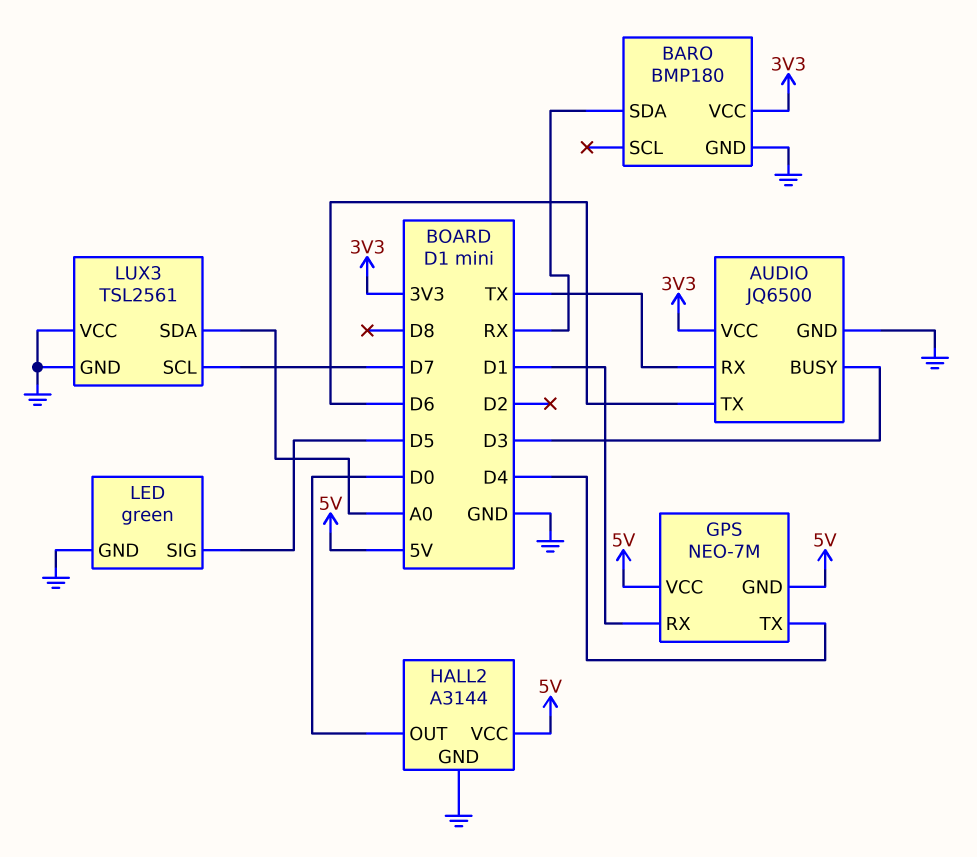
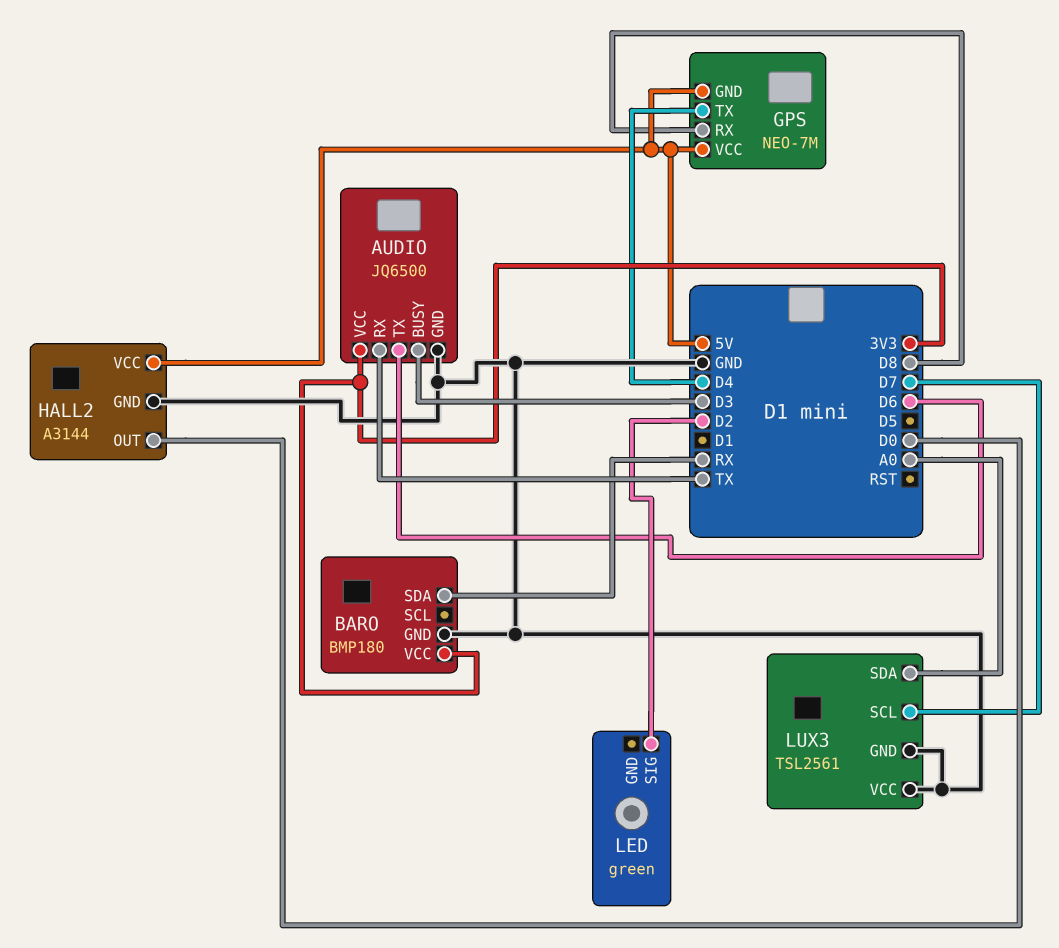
GPS pin RX: D1 -> D8
LED pin GND: GND -> none
LED pin SIG: D5 -> D2

